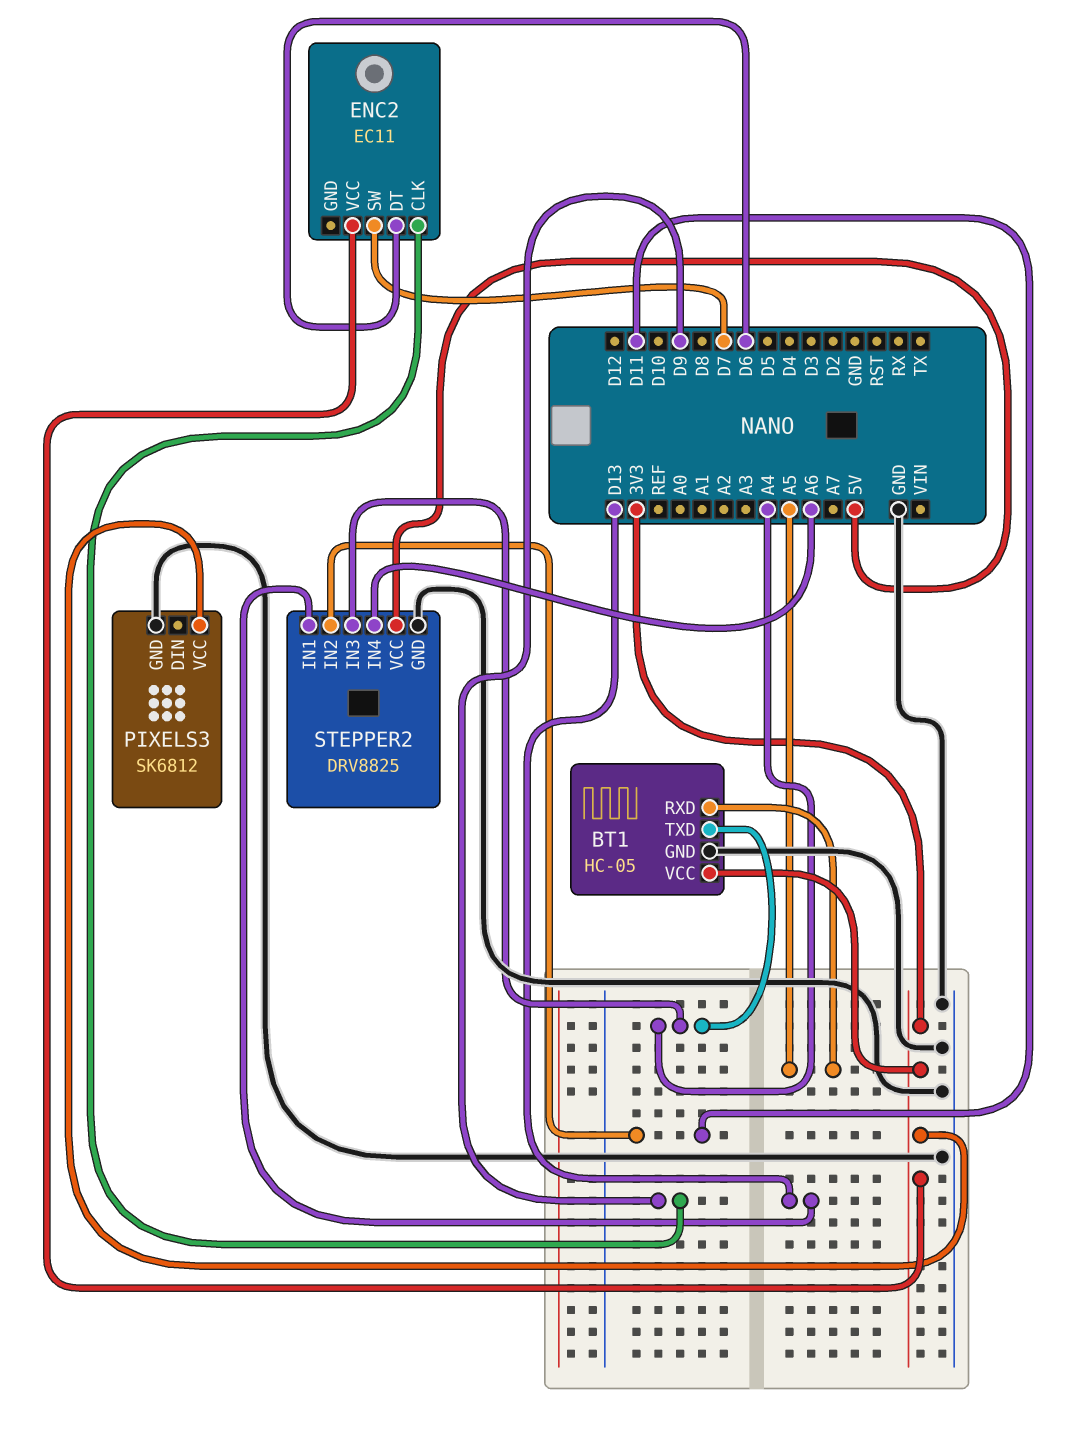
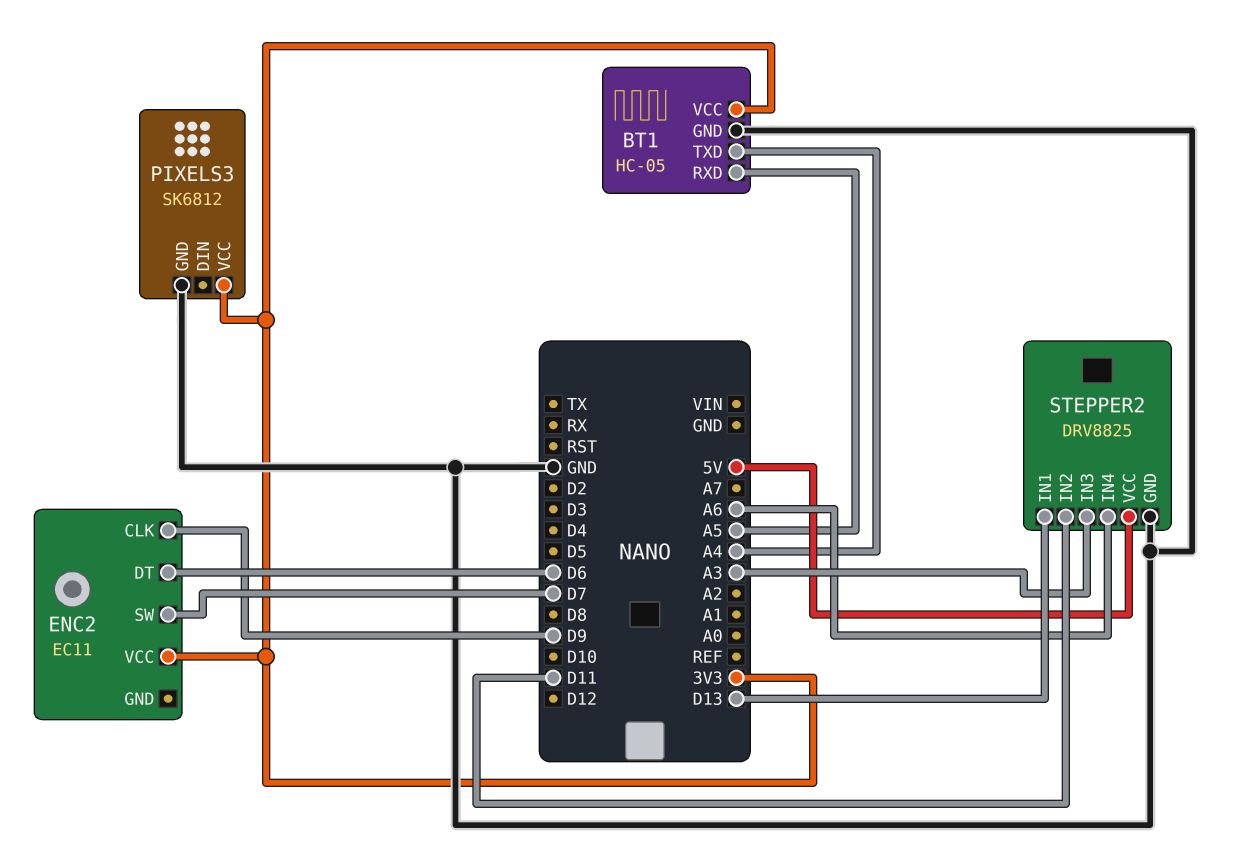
STEPPER2 pin IN3: A4 -> A3

